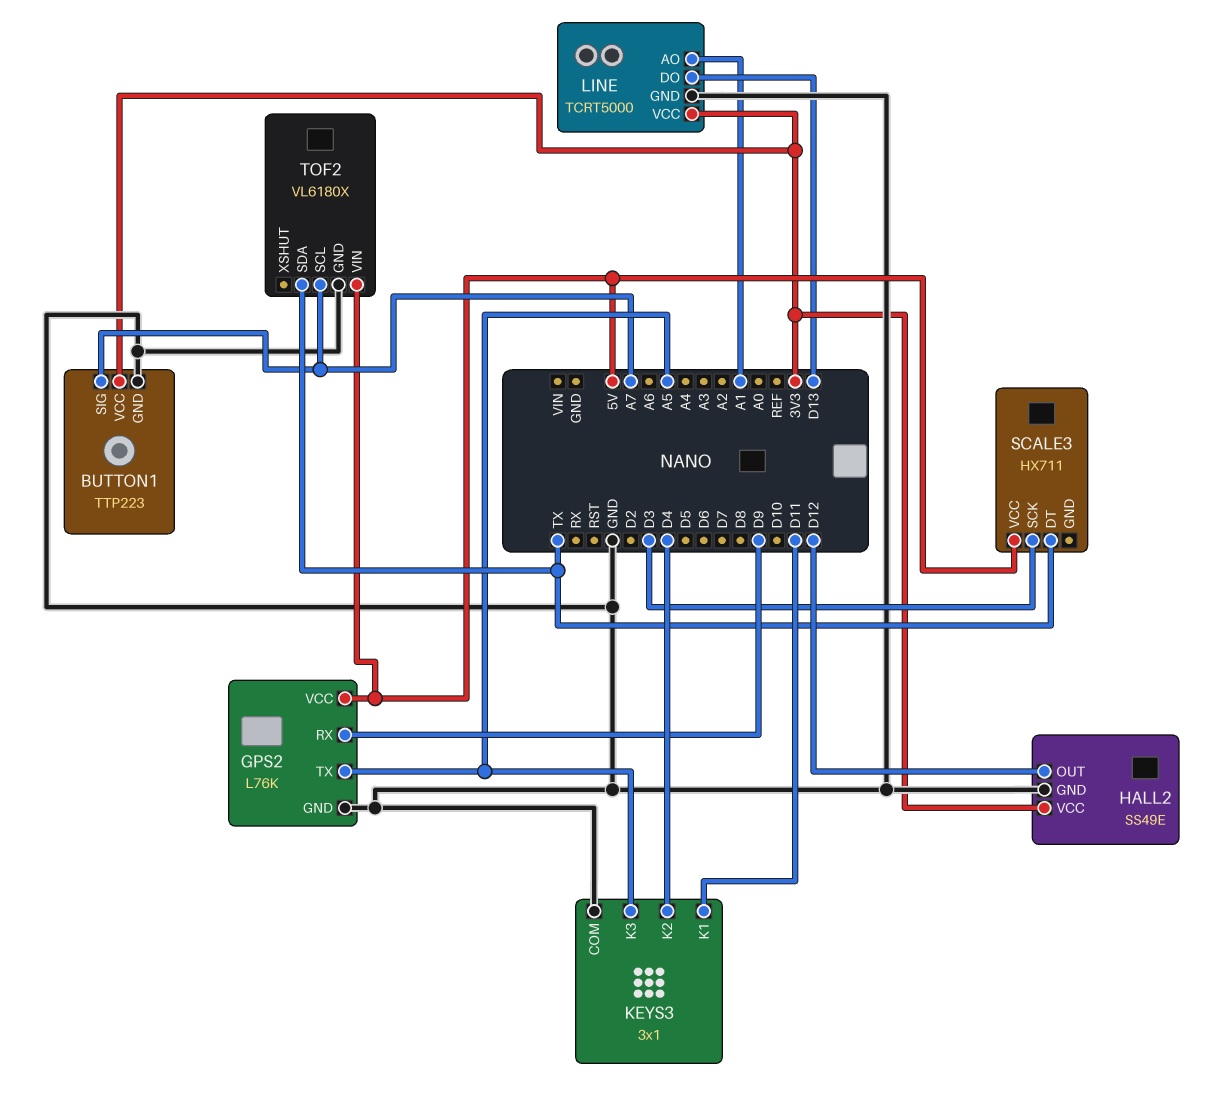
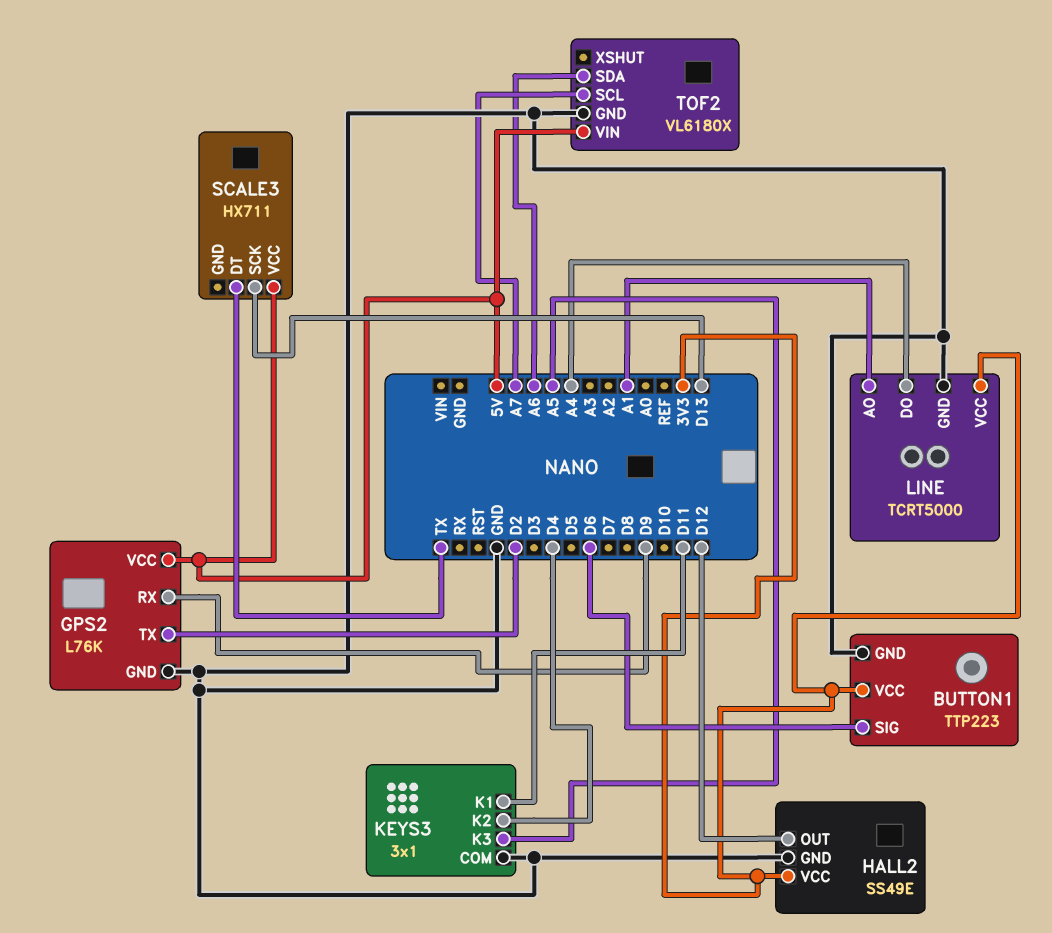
BUTTON1 pin SIG: A7 -> D6
GPS2 pin TX: A5 -> D2
LINE pin DO: D13 -> A4
SCALE3 pin SCK: D3 -> D13
TOF2 pin SDA: TX -> A6

